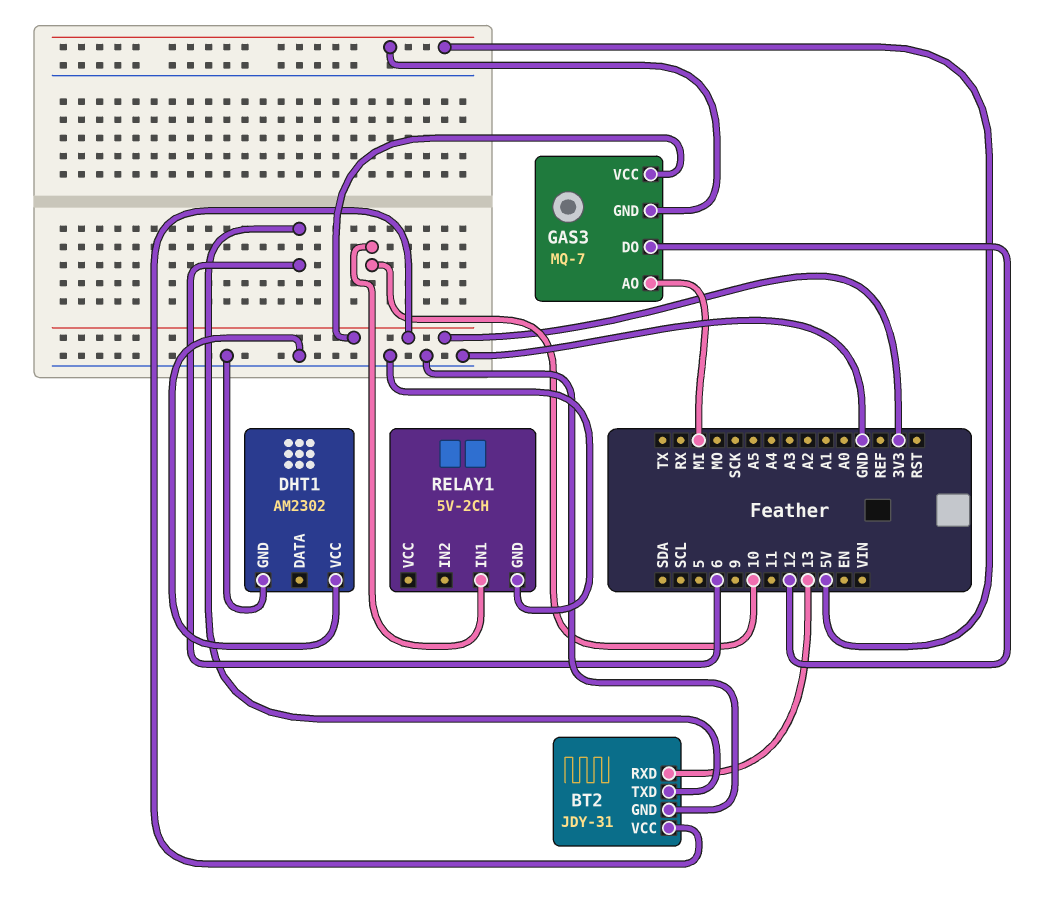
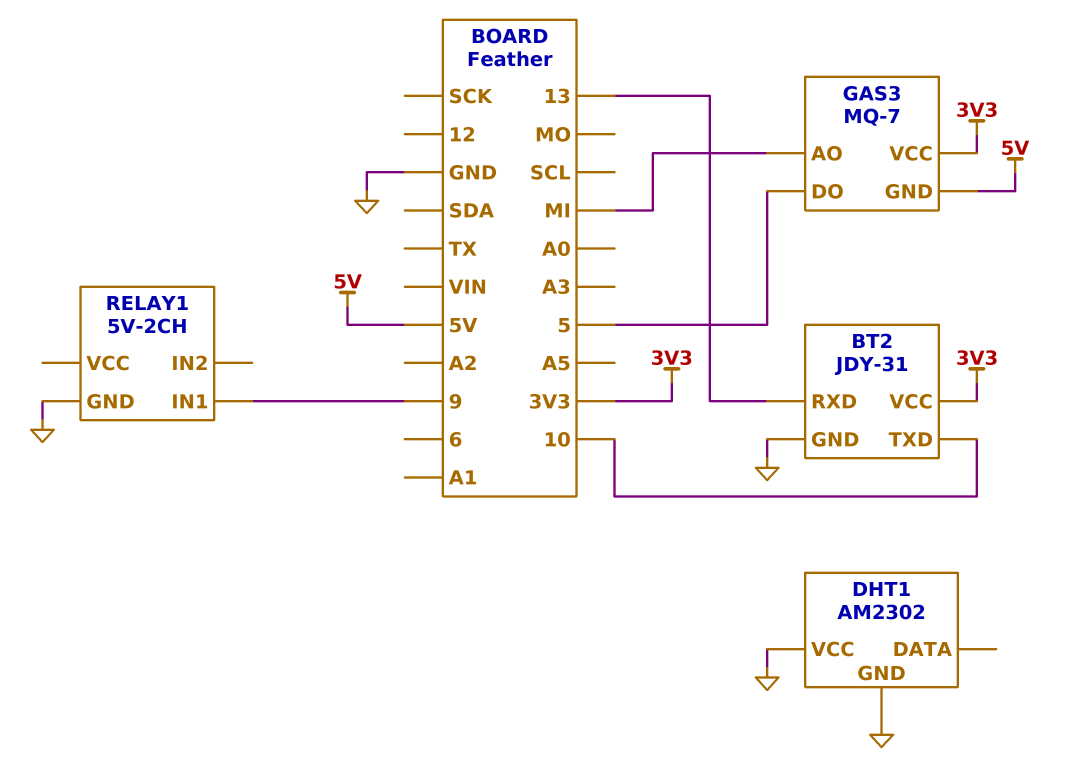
BT2 pin TXD: 6 -> 10
GAS3 pin DO: 12 -> 5
RELAY1 pin IN1: 10 -> 9

